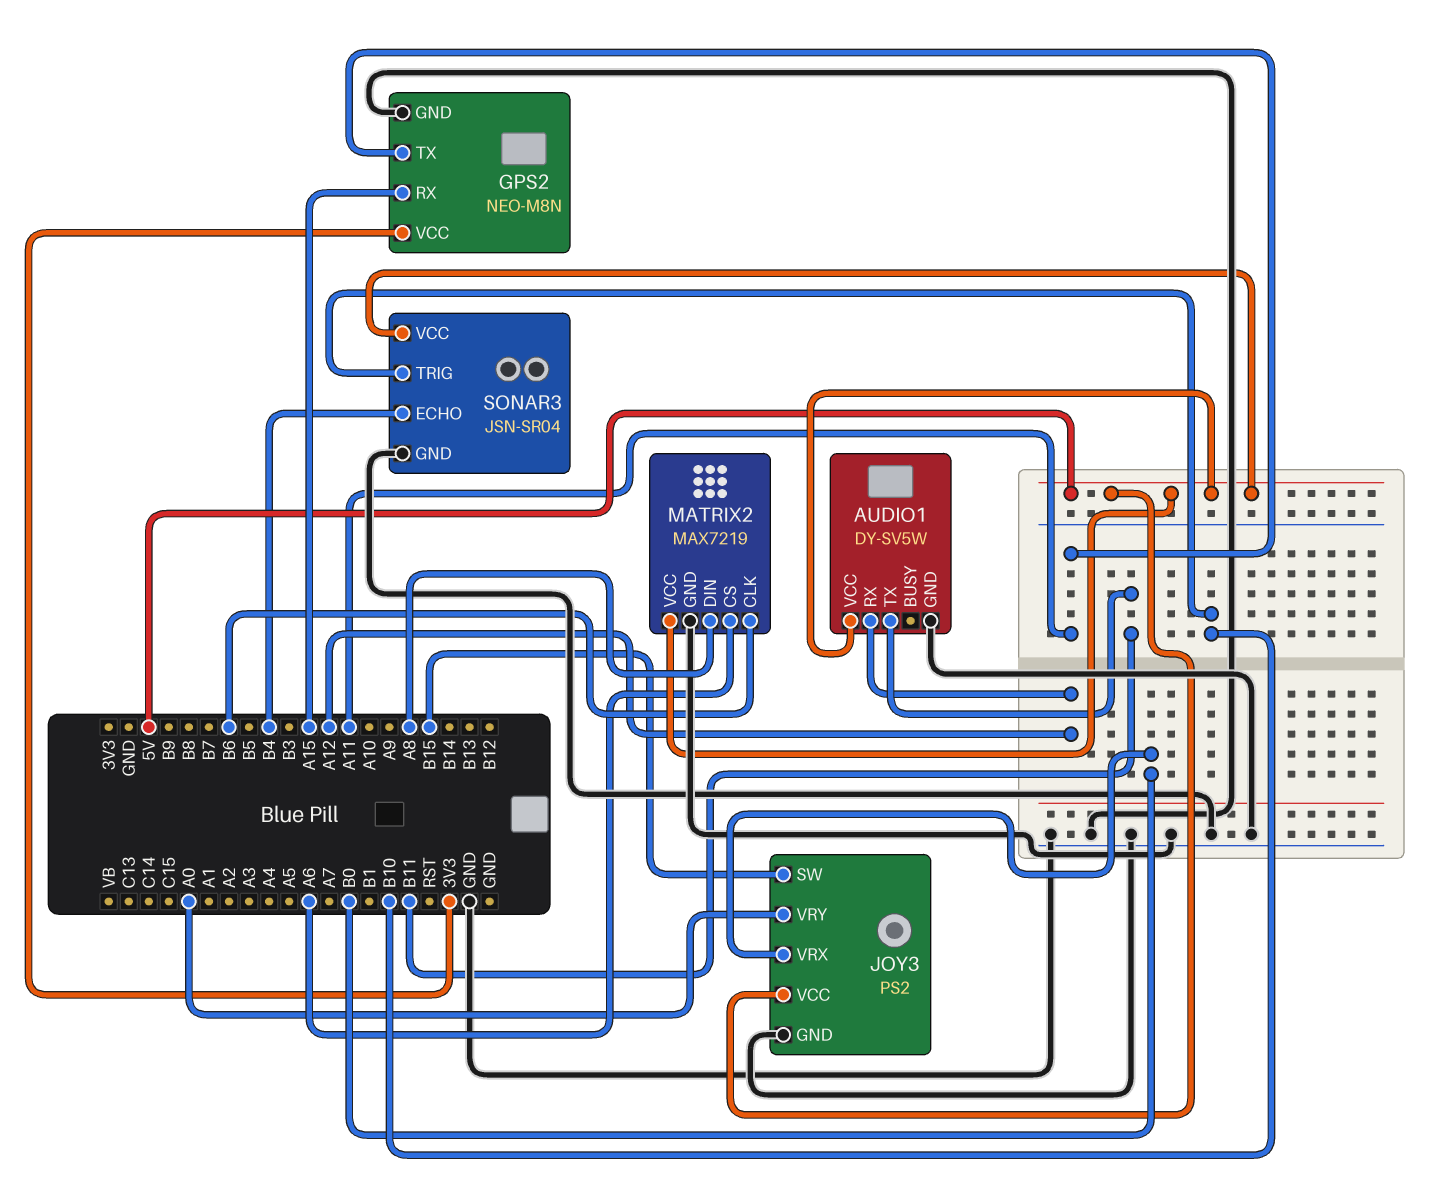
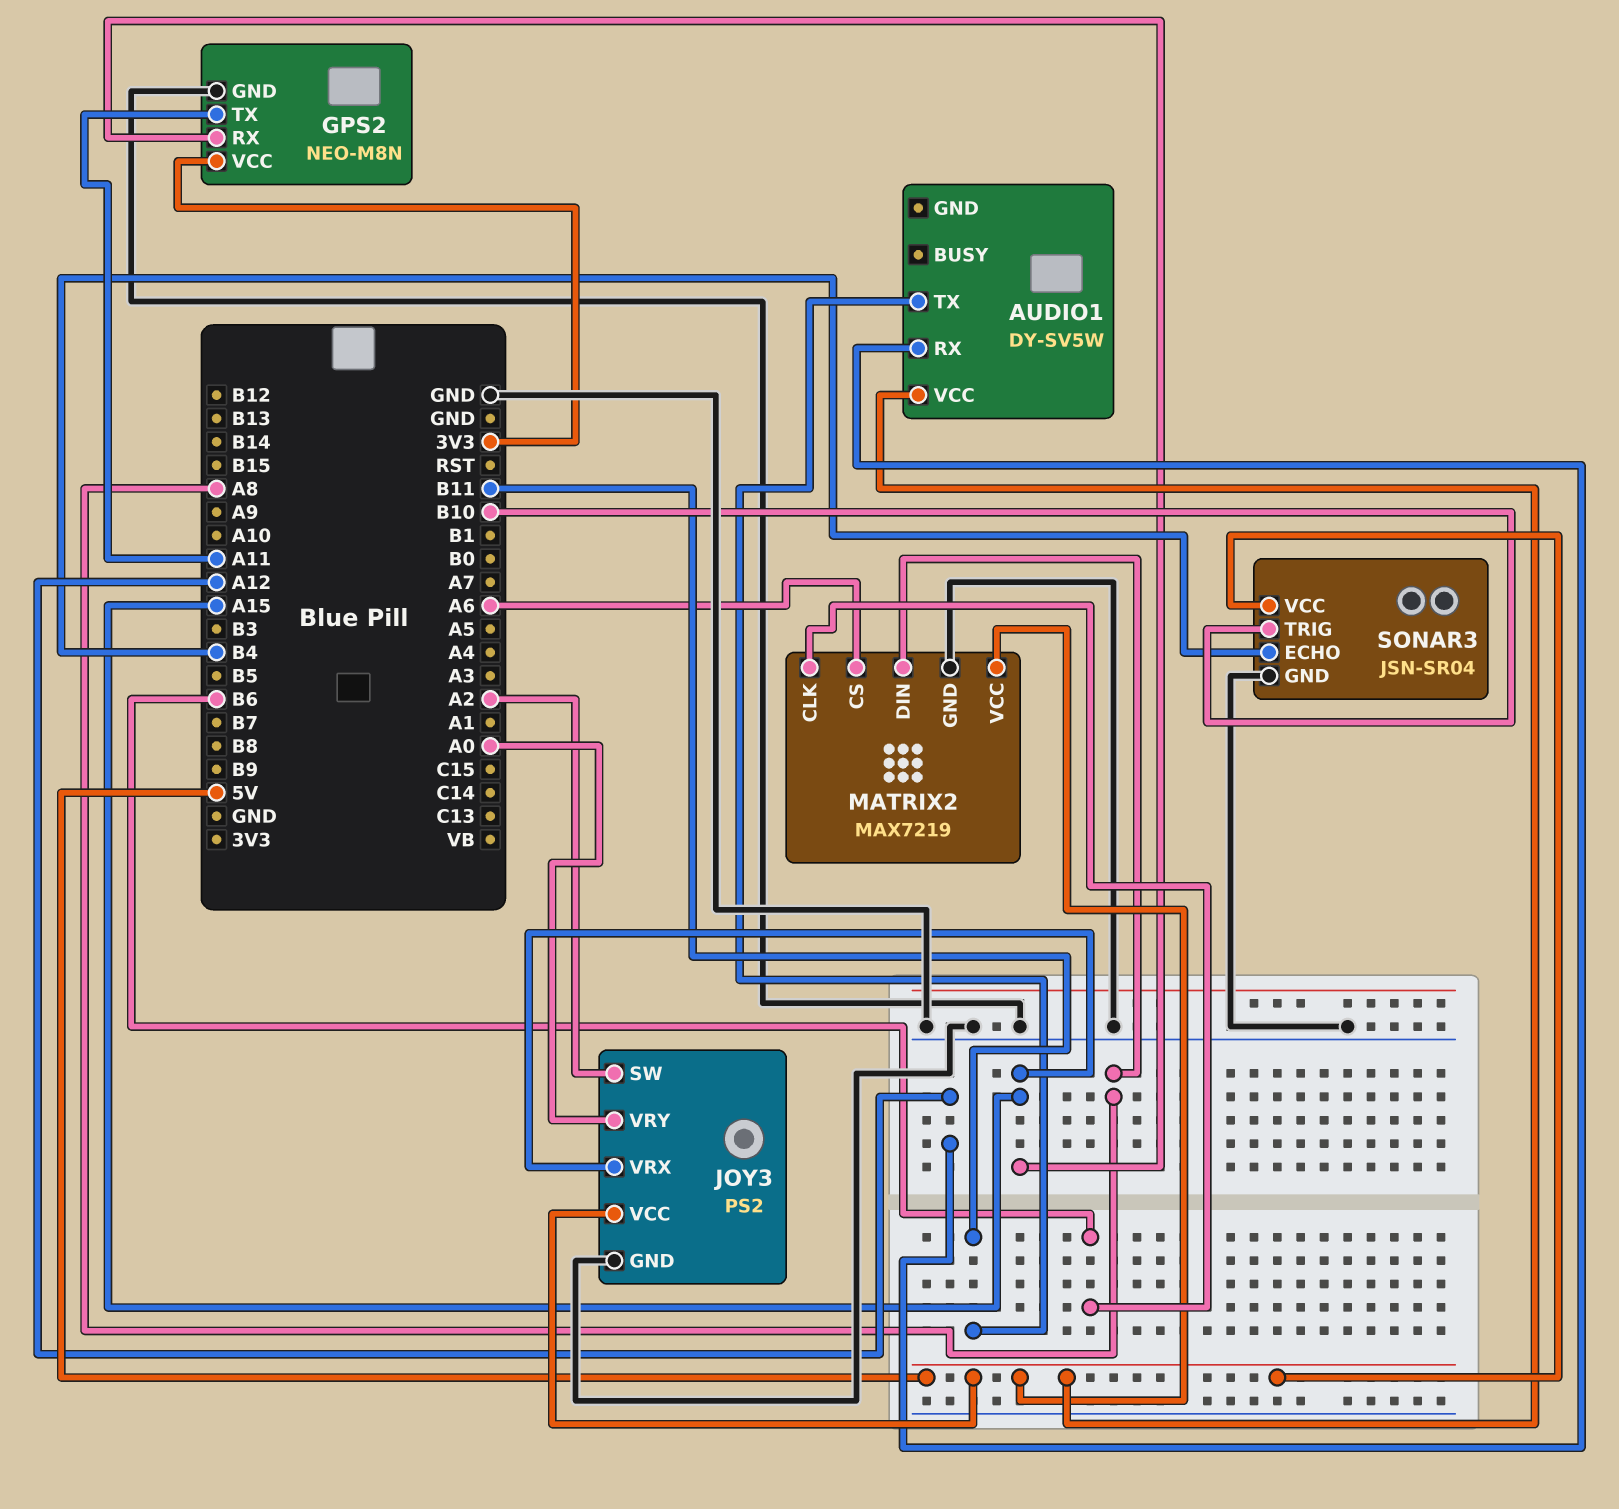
AUDIO1 pin GND: GND -> none
JOY3 pin SW: B15 -> A2
JOY3 pin VRX: B0 -> A15

